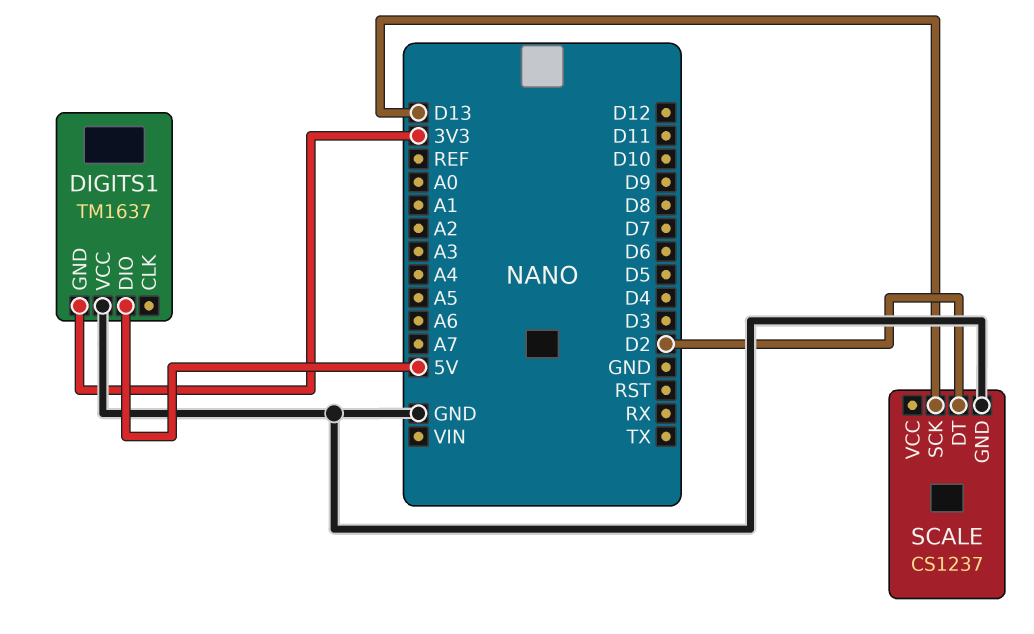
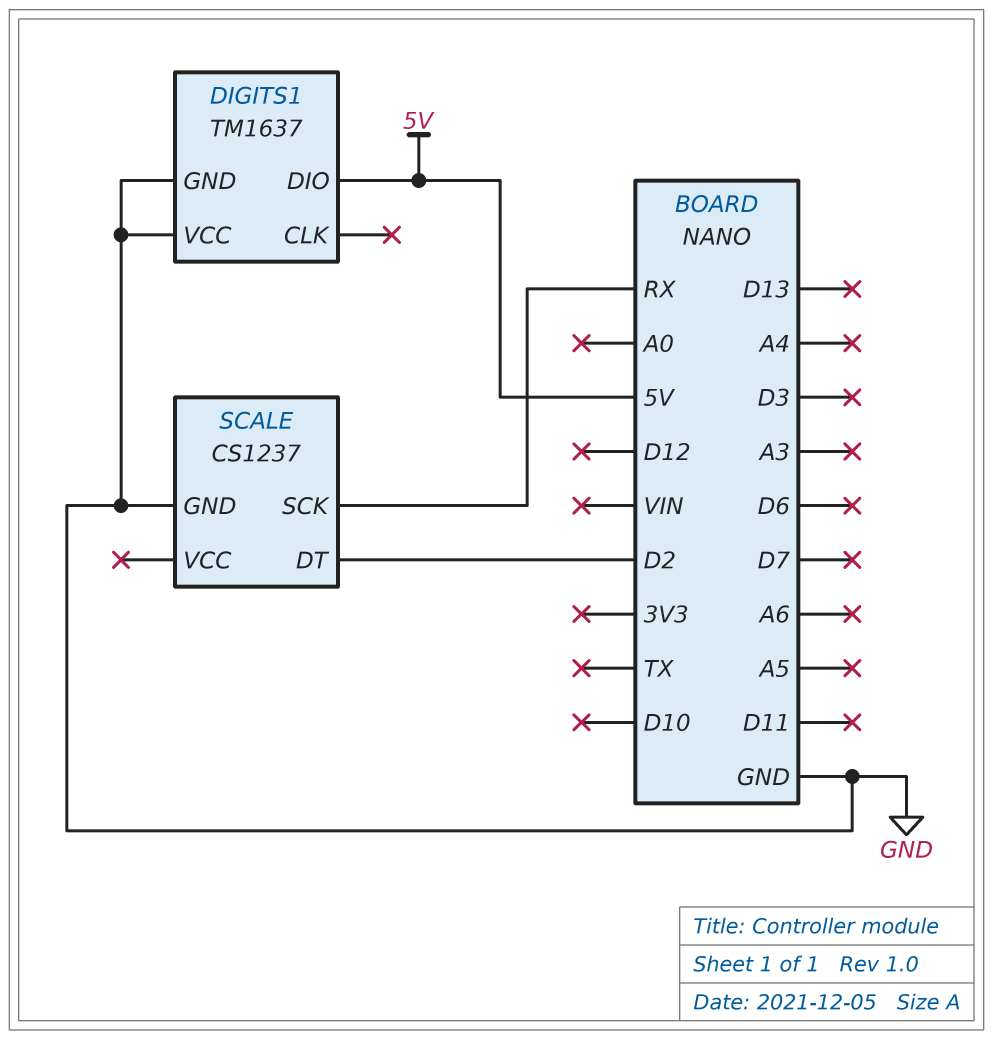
DIGITS1 pin GND: 3V3 -> GND
SCALE pin SCK: D13 -> RX

